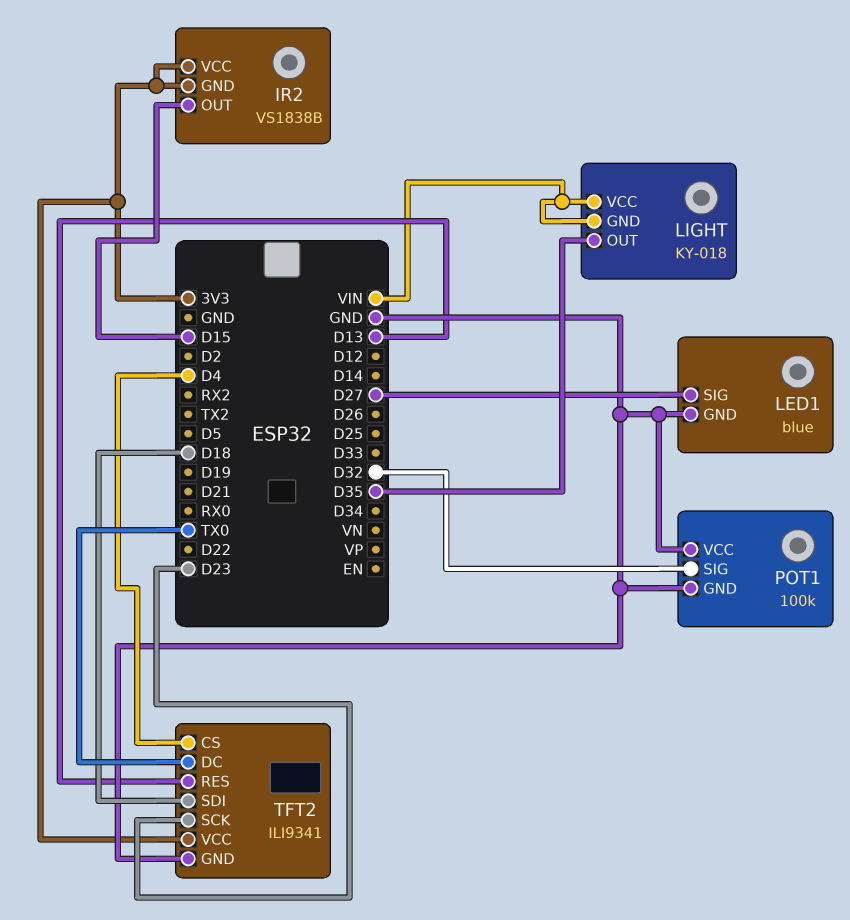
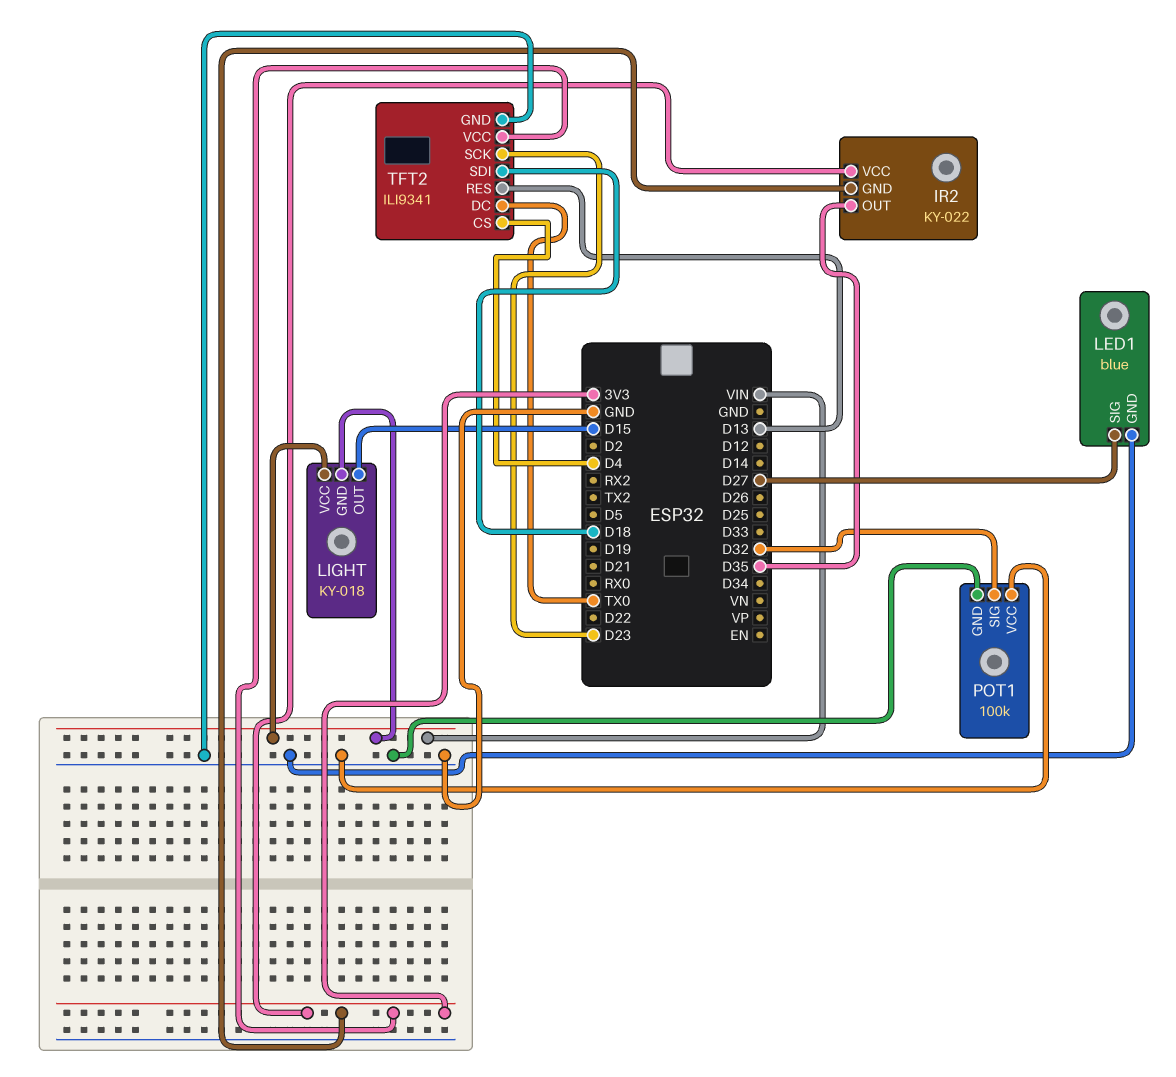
IR2: VS1838B -> KY-022
IR2 pin OUT: D15 -> D35
LIGHT pin OUT: D35 -> D15

